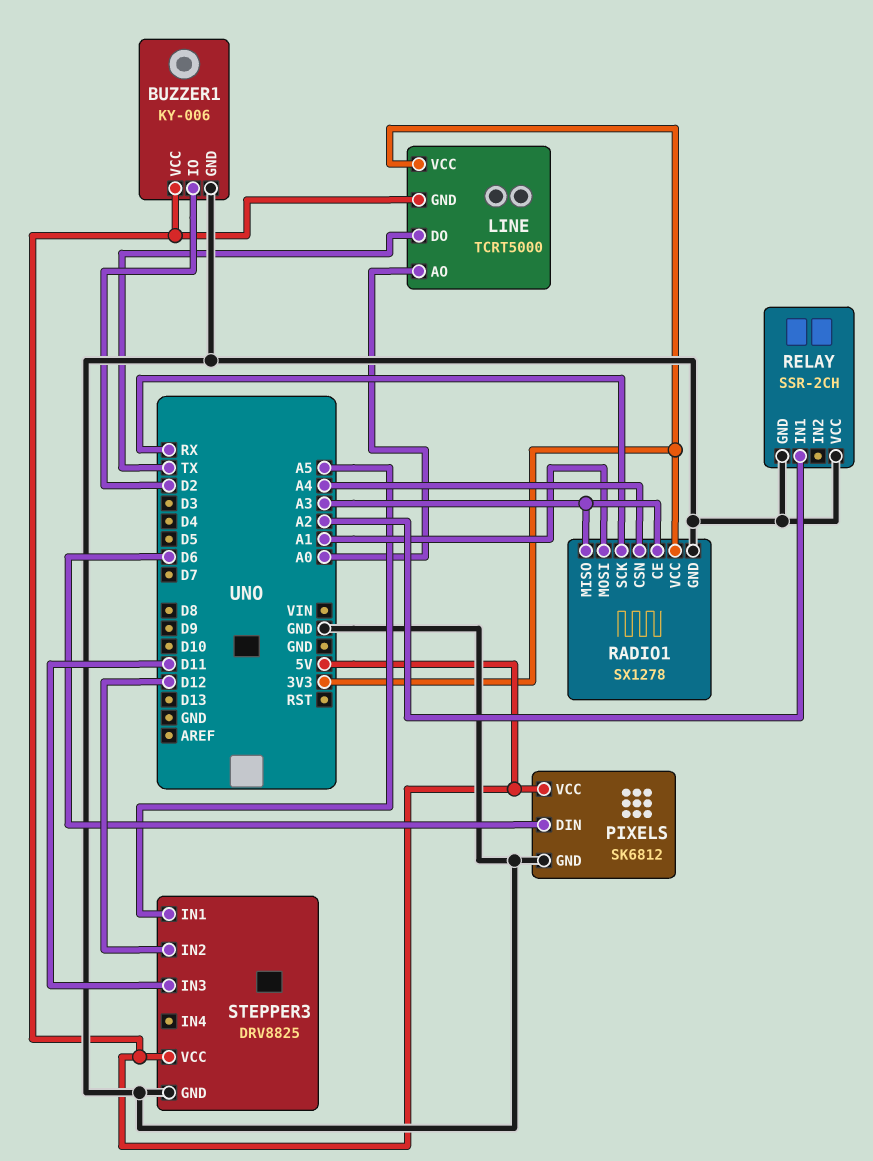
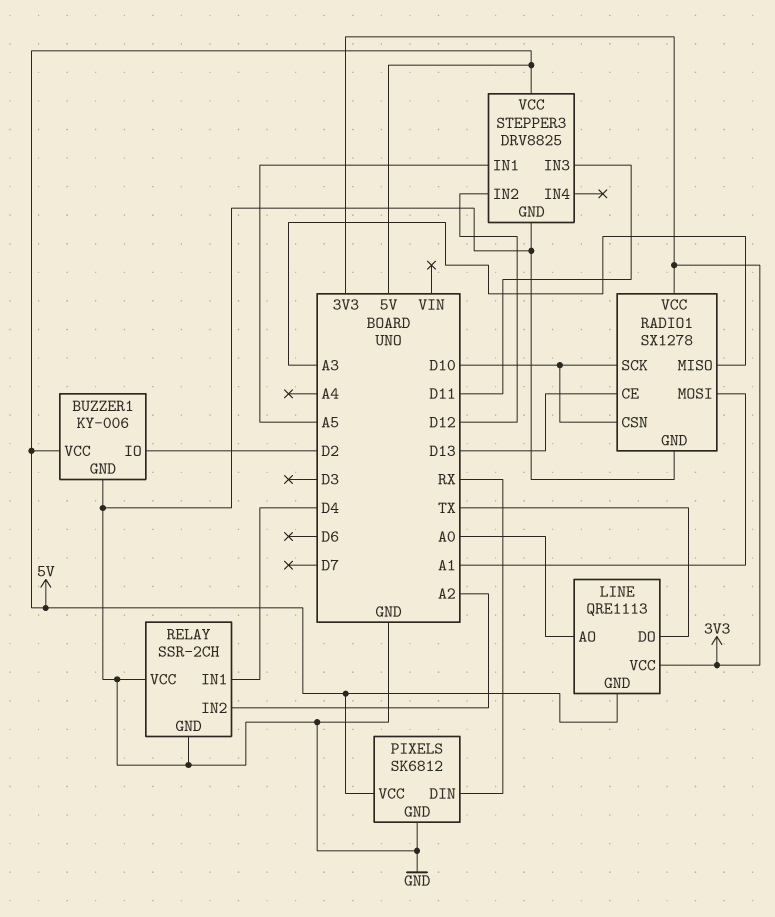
LINE: TCRT5000 -> QRE1113
PIXELS pin DIN: D6 -> RX
RADIO1 pin CE: A3 -> D13
RADIO1 pin CSN: A4 -> D10
RADIO1 pin SCK: RX -> D10
RELAY pin IN1: A2 -> D4
RELAY pin IN2: none -> A2

